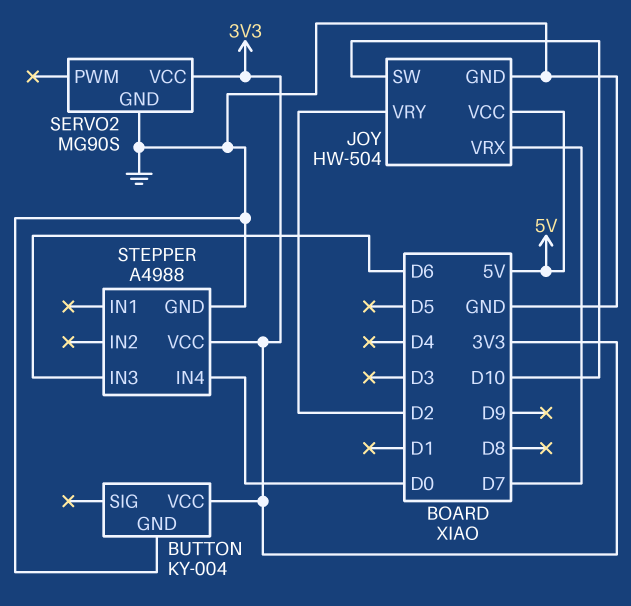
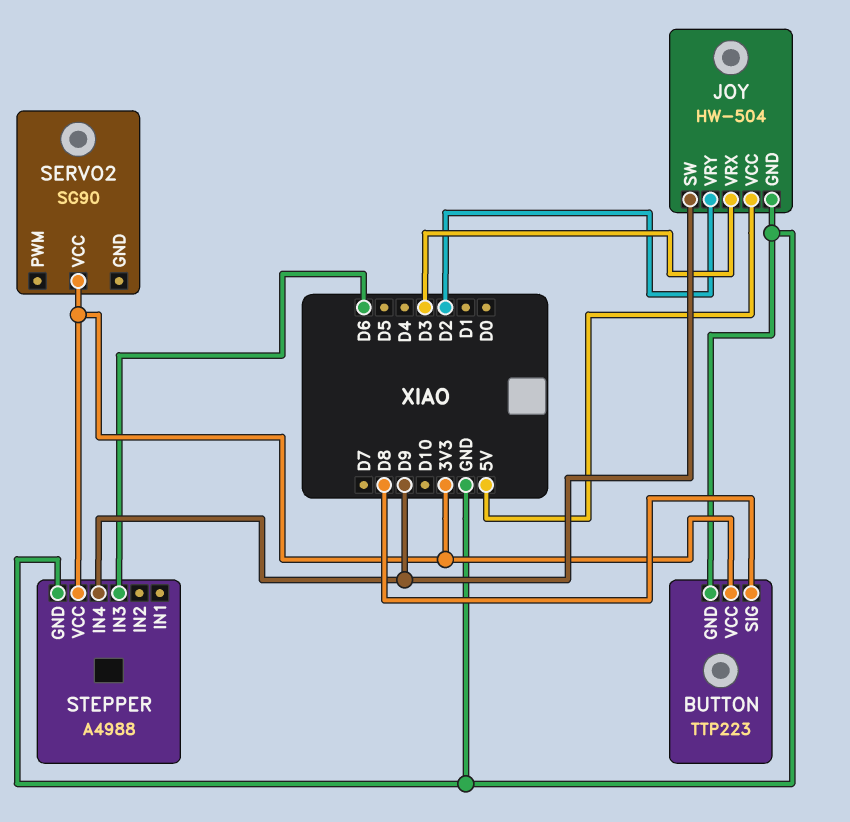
BUTTON: KY-004 -> TTP223
BUTTON pin SIG: none -> D8
JOY pin SW: D10 -> D9
JOY pin VRX: D7 -> D3
SERVO2: MG90S -> SG90
SERVO2 pin GND: GND -> none
STEPPER pin IN4: D0 -> D9

